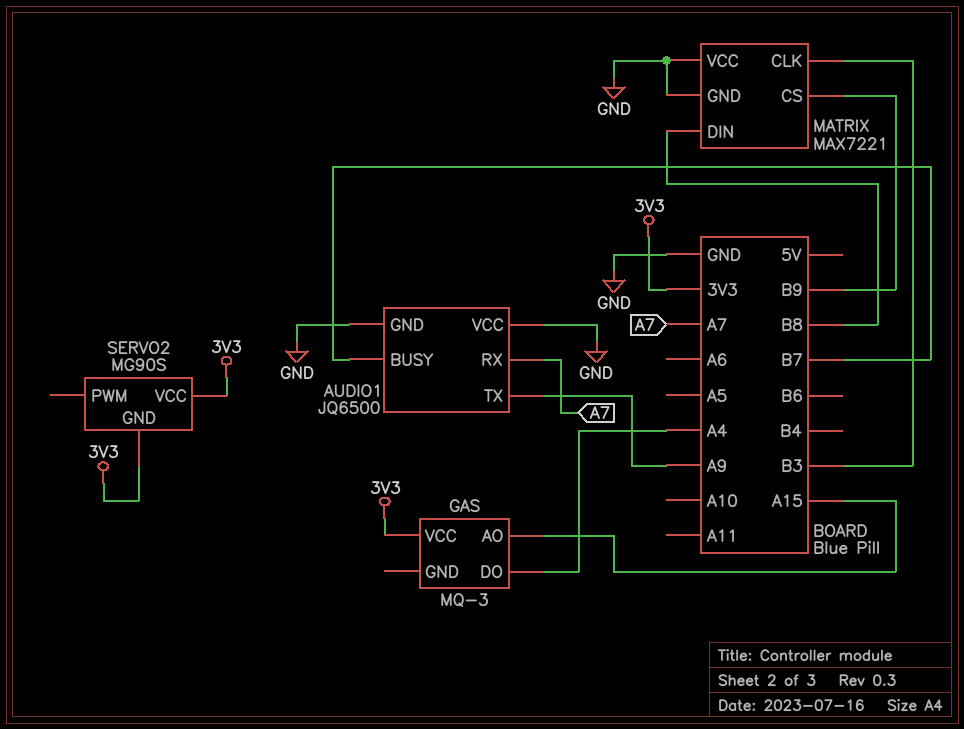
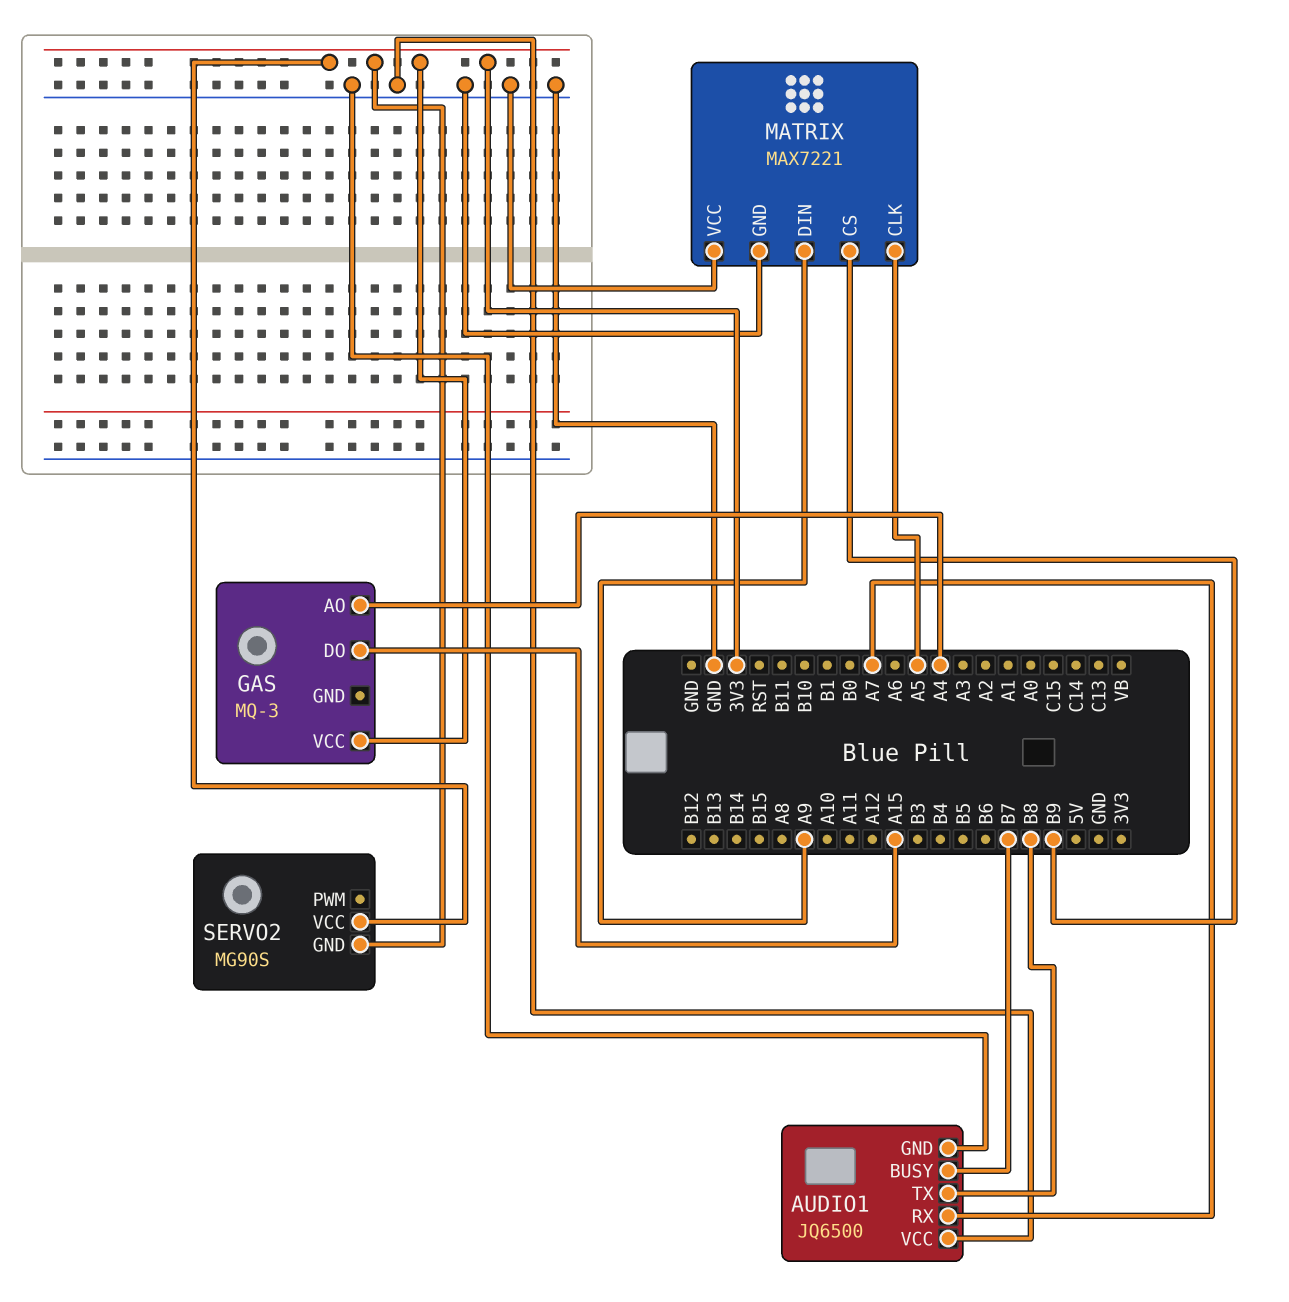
AUDIO1 pin TX: A9 -> B8
GAS pin AO: A15 -> A4
GAS pin DO: A4 -> A15
MATRIX pin CLK: B3 -> A5
MATRIX pin DIN: B8 -> A9

